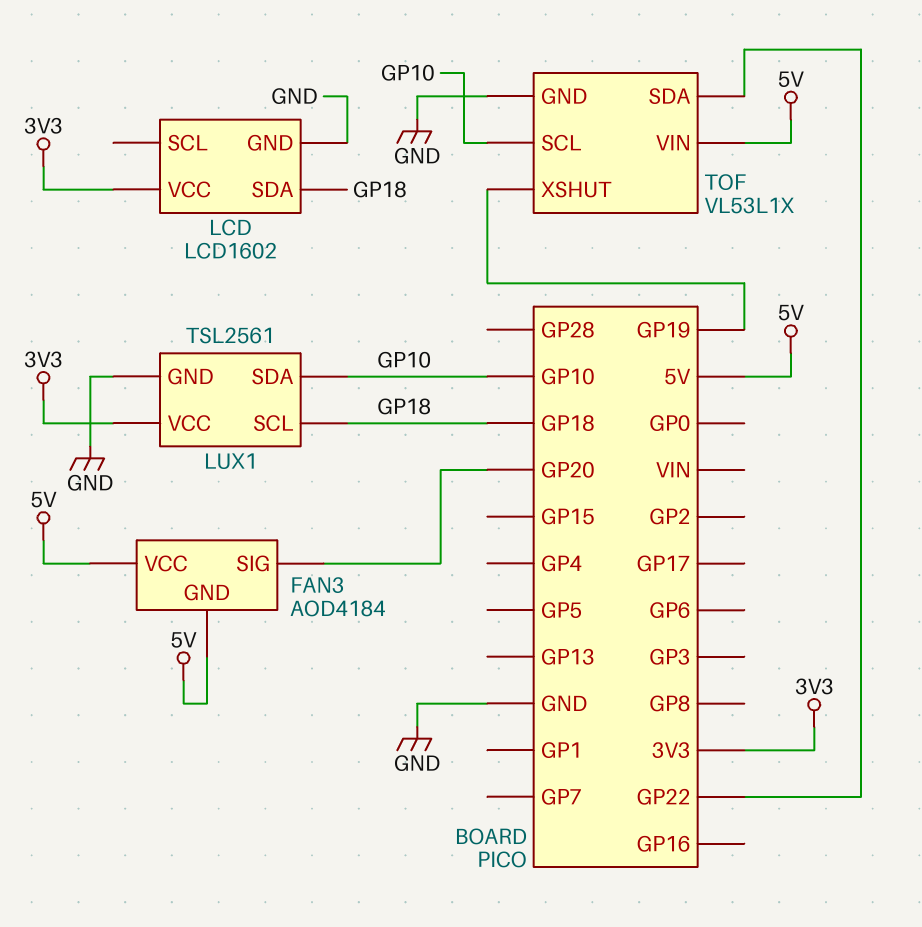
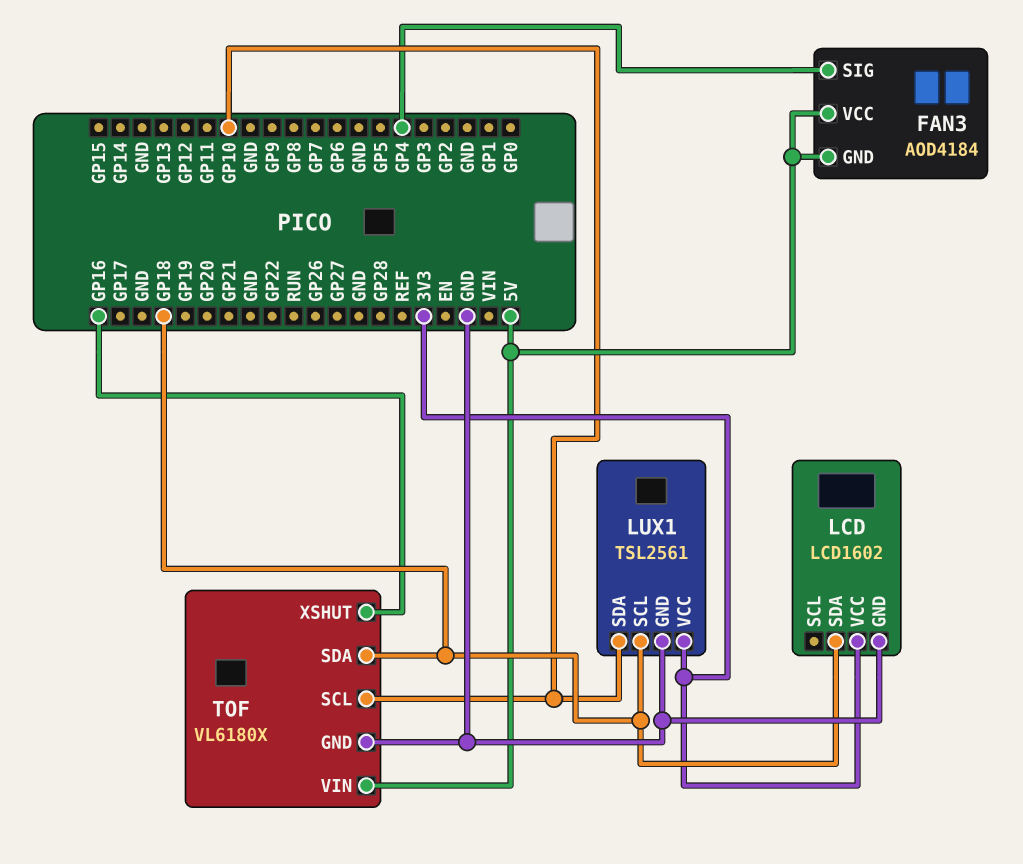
FAN3 pin SIG: GP20 -> GP4
TOF: VL53L1X -> VL6180X
TOF pin SDA: GP22 -> GP18
TOF pin XSHUT: GP19 -> GP16

